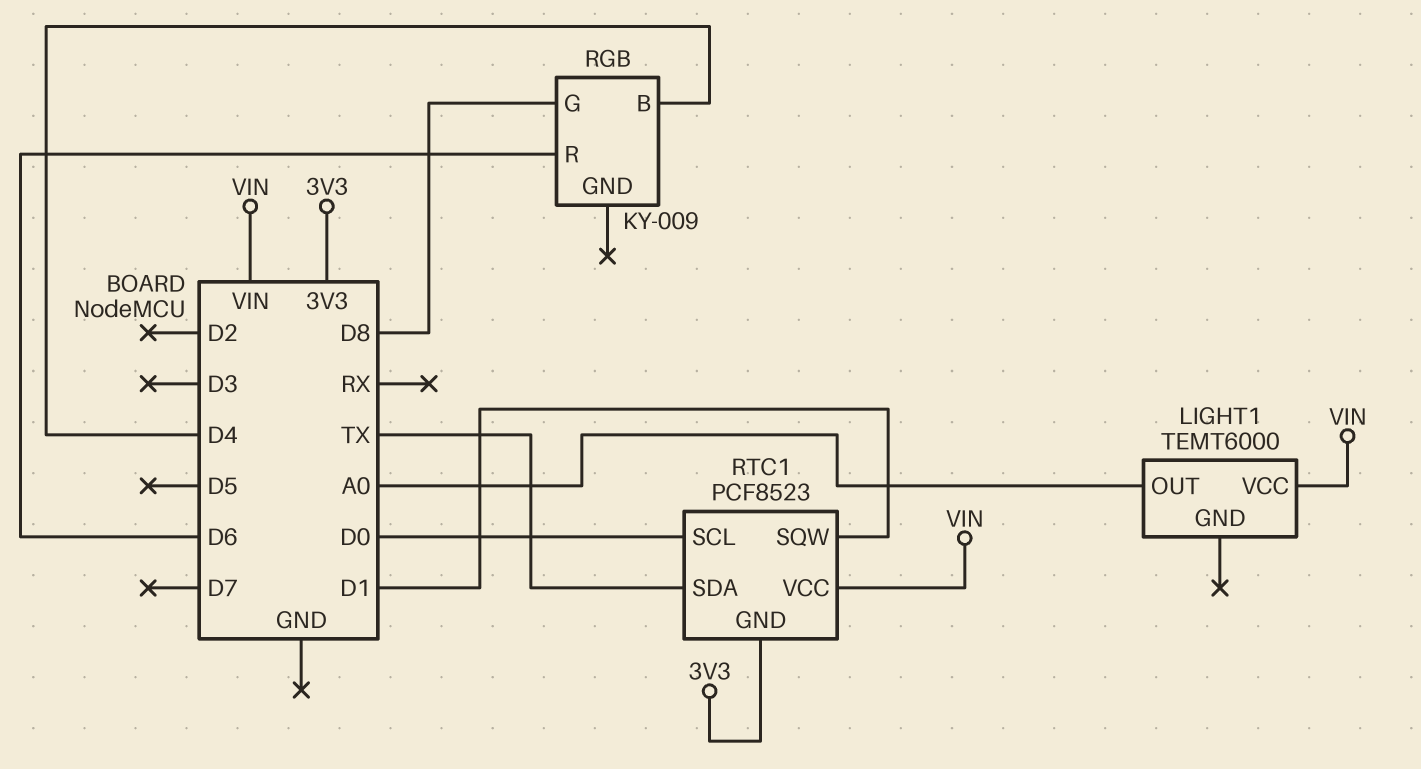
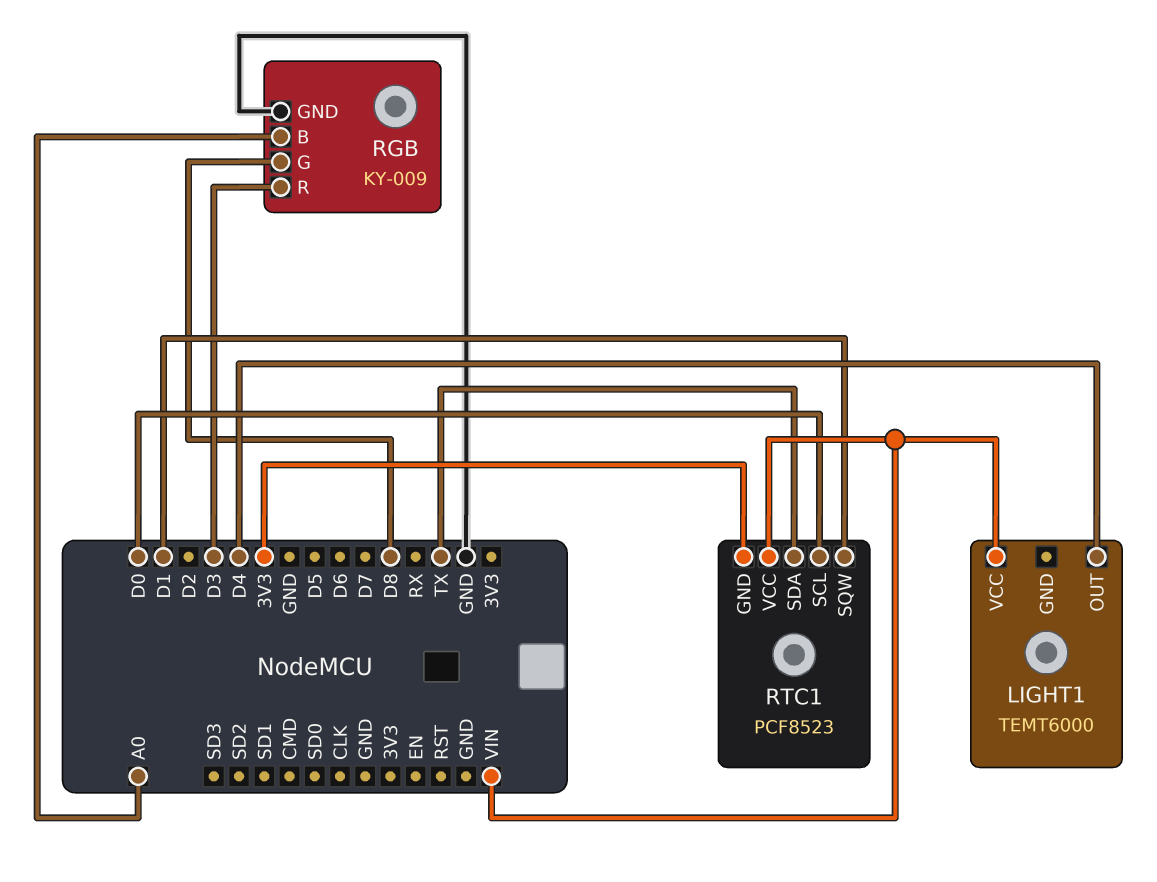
LIGHT1 pin OUT: A0 -> D4
RGB pin B: D4 -> A0
RGB pin GND: none -> GND
RGB pin R: D6 -> D3

